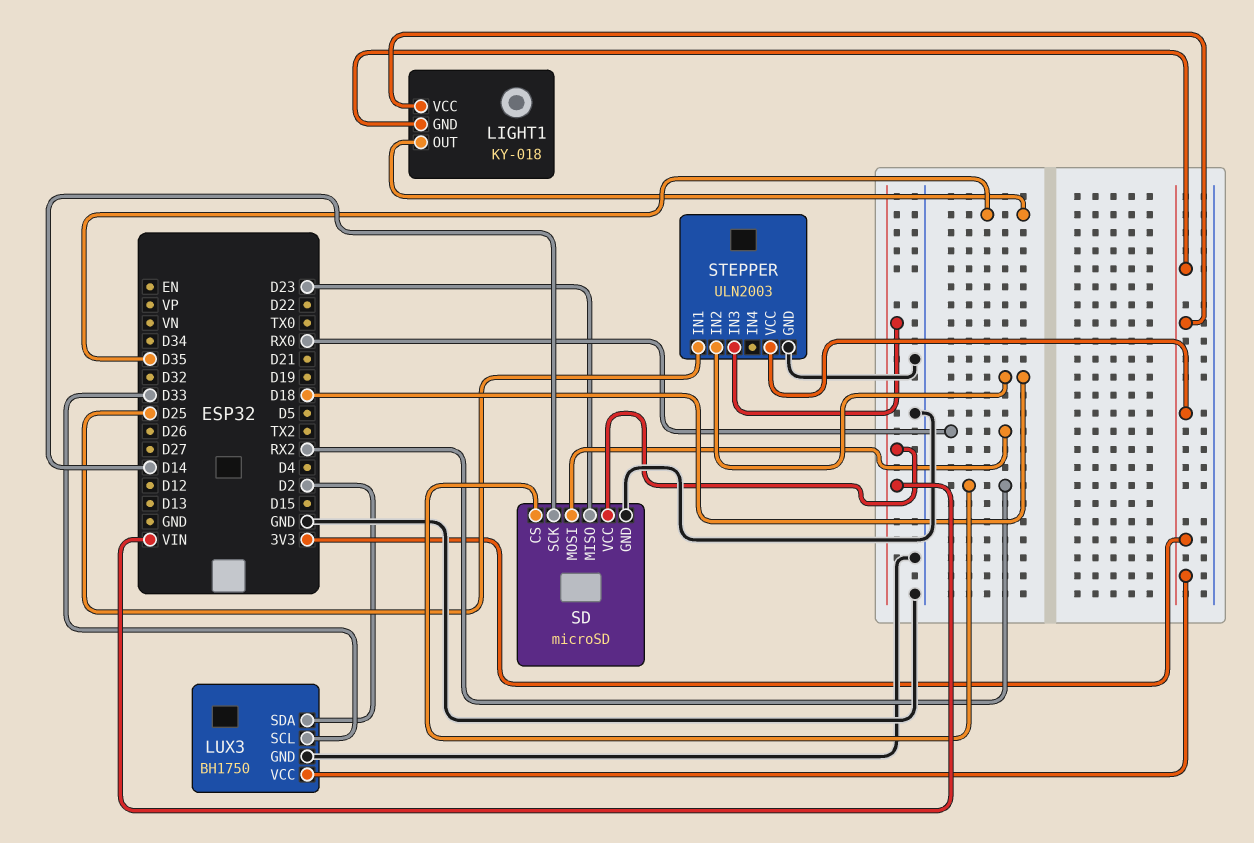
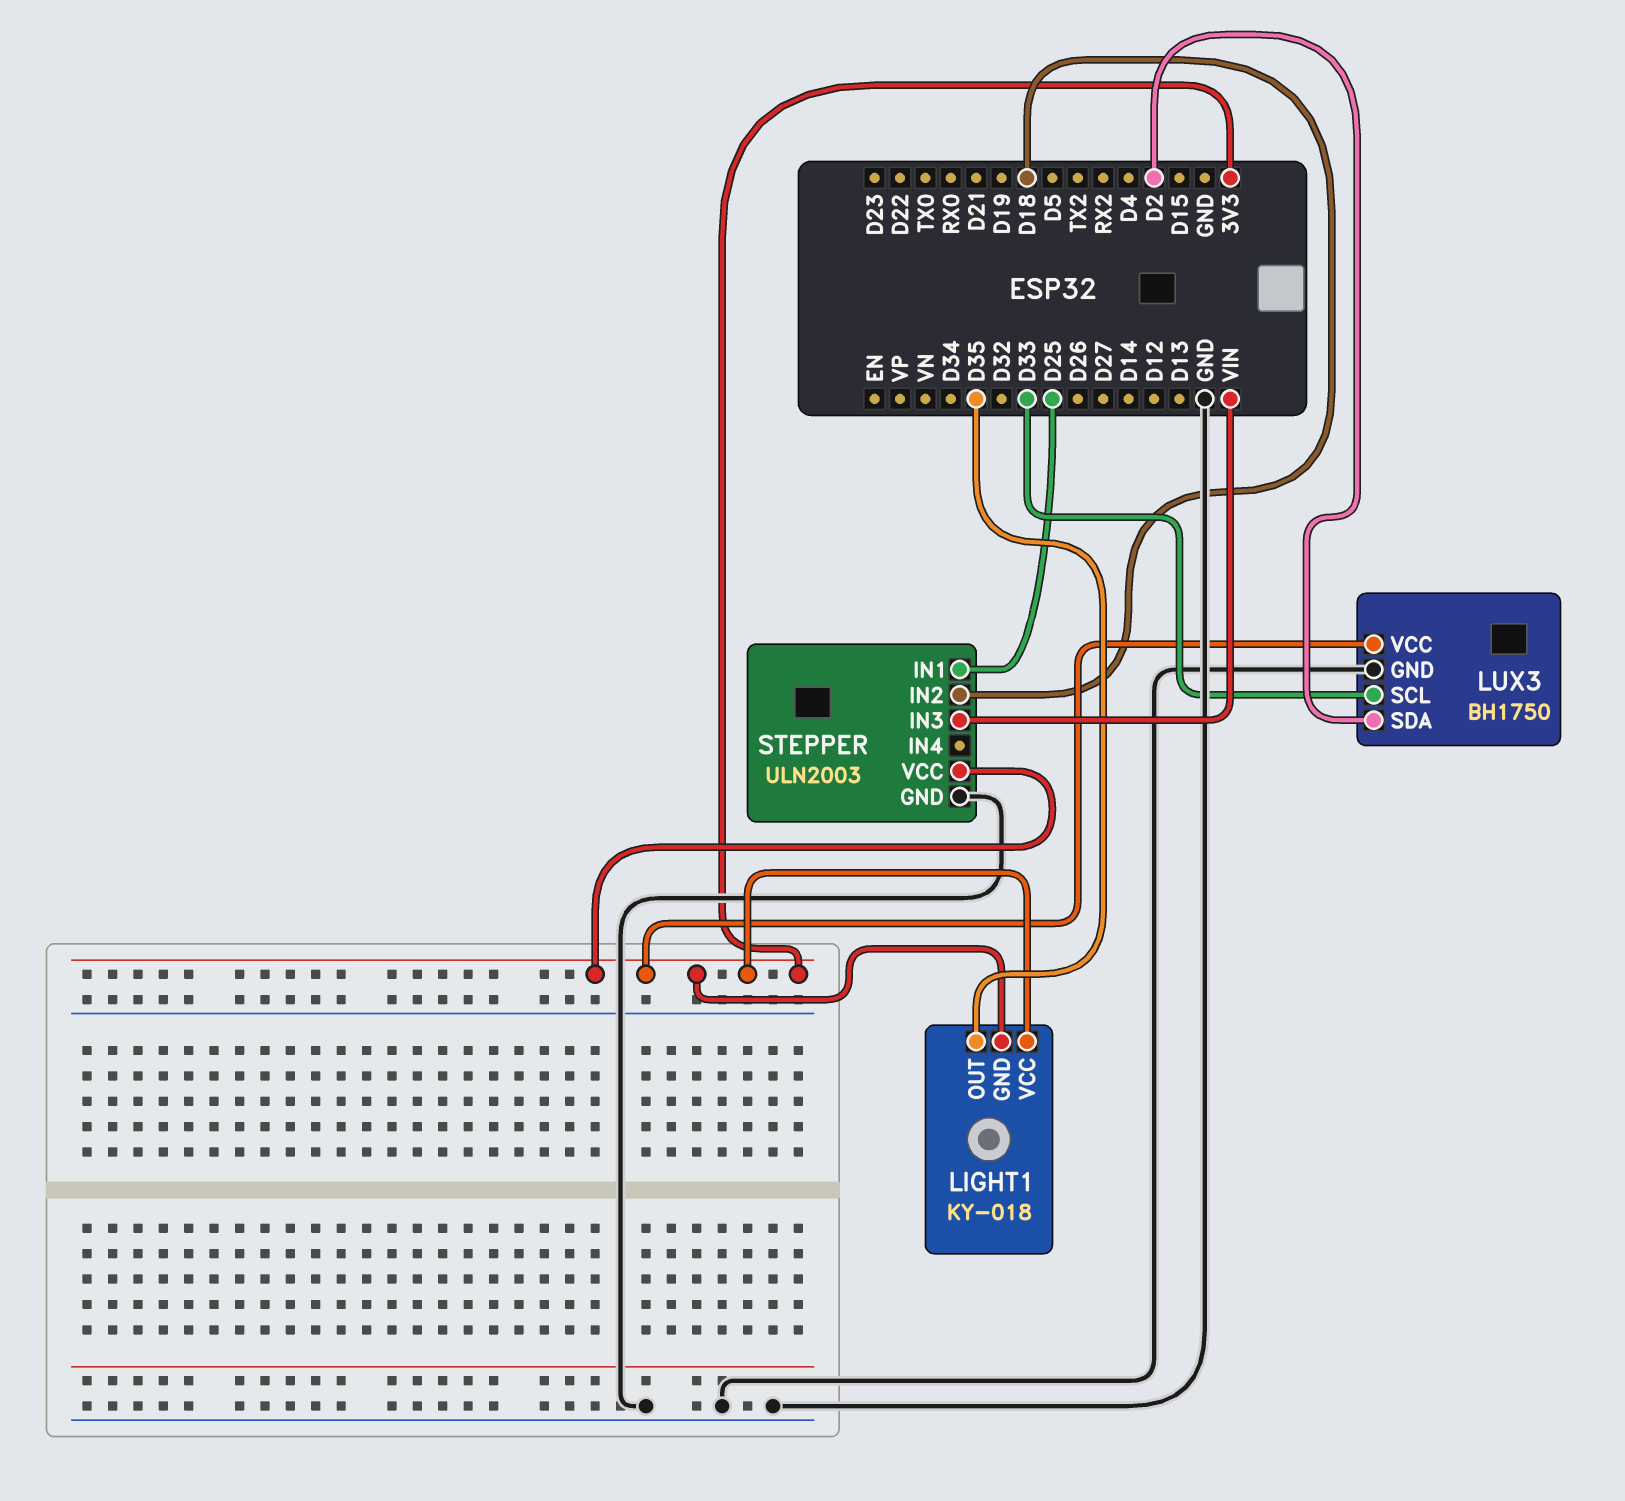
SD: microSD -> none
SD pin CS: RX2 -> none
SD pin GND: GND -> none
SD pin MISO: D23 -> none
SD pin MOSI: RX0 -> none
SD pin SCK: D14 -> none
SD pin VCC: VIN -> none

